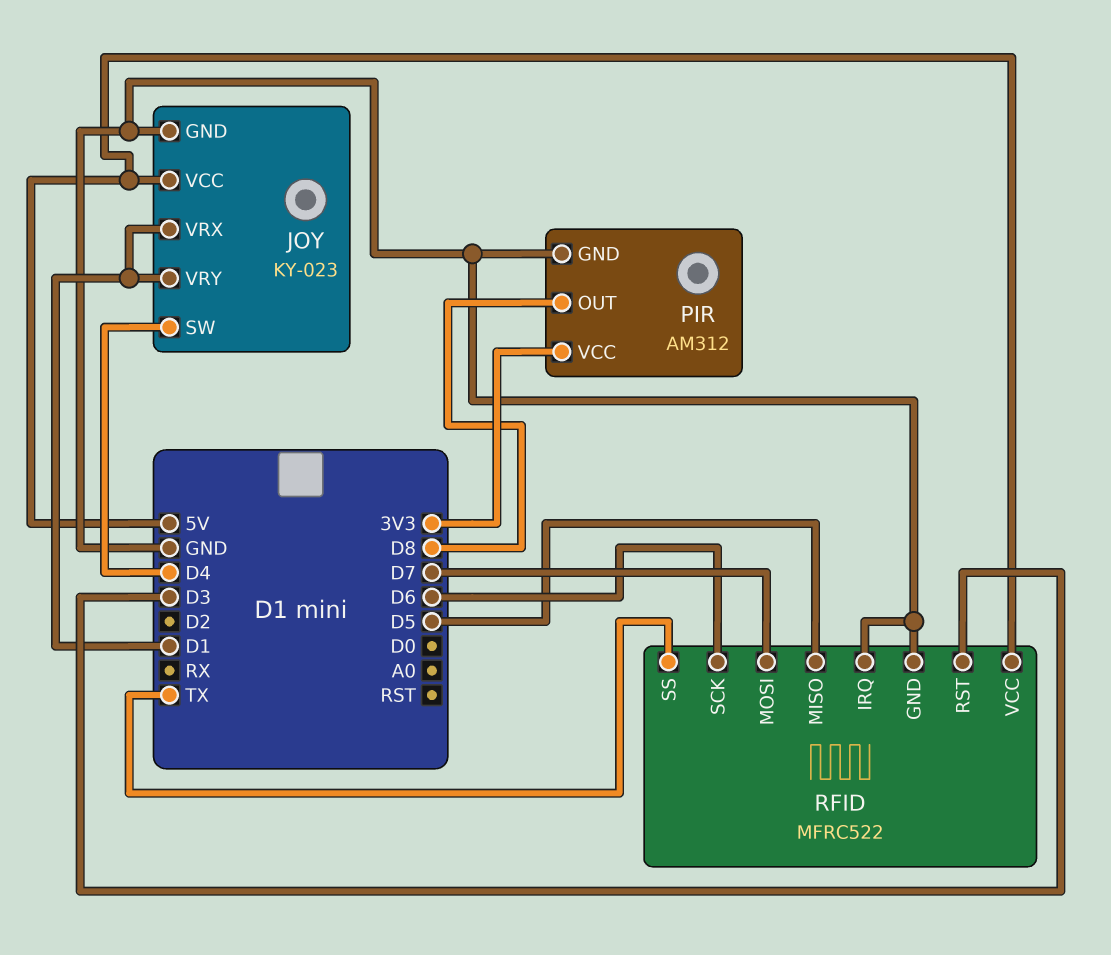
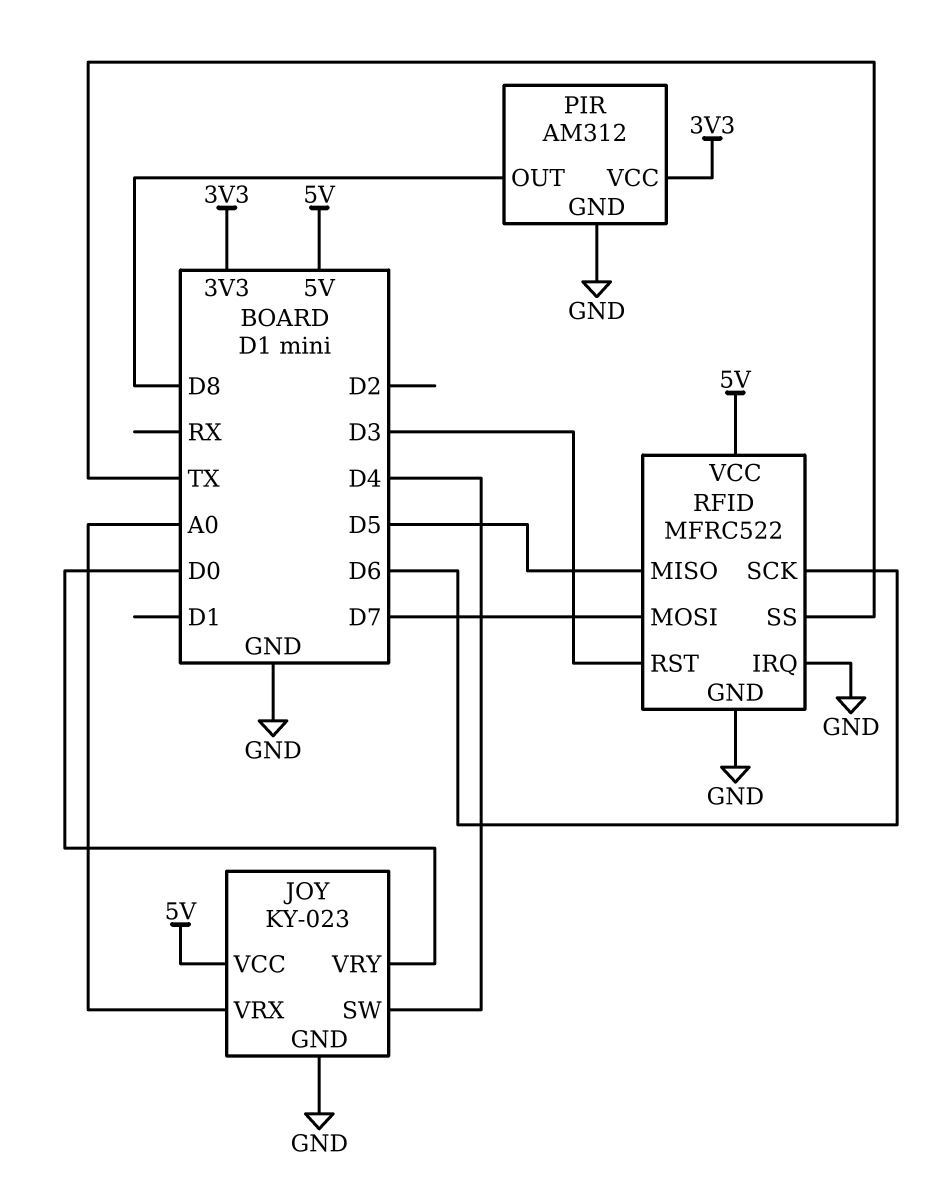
JOY pin VRX: D1 -> A0
JOY pin VRY: D1 -> D0

